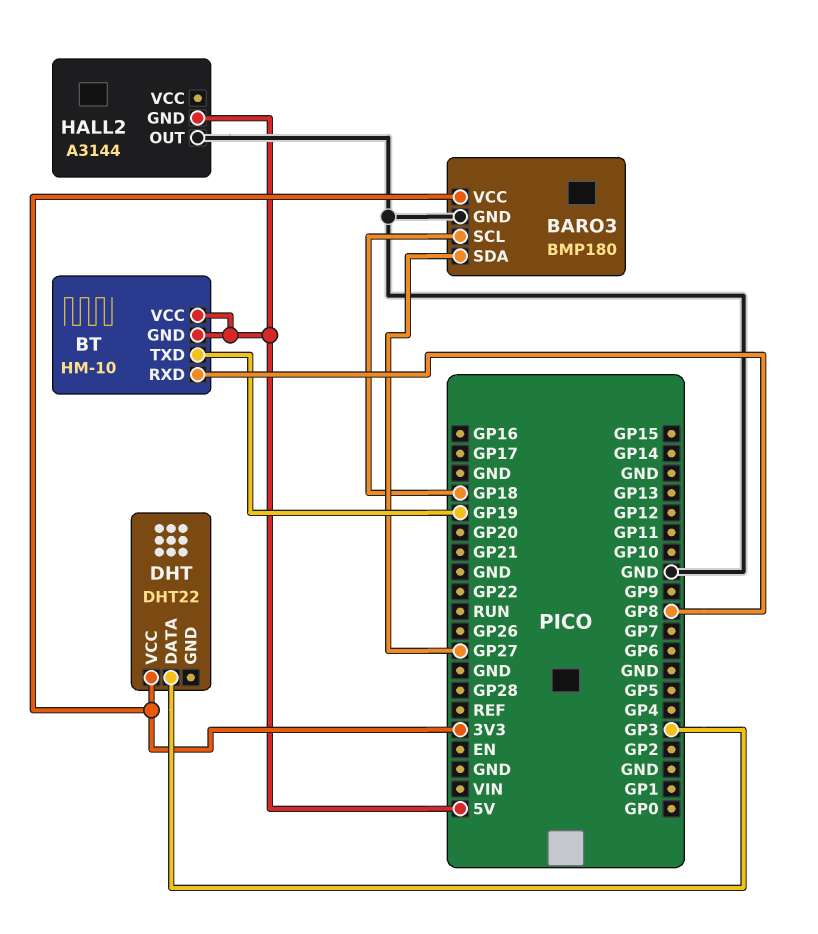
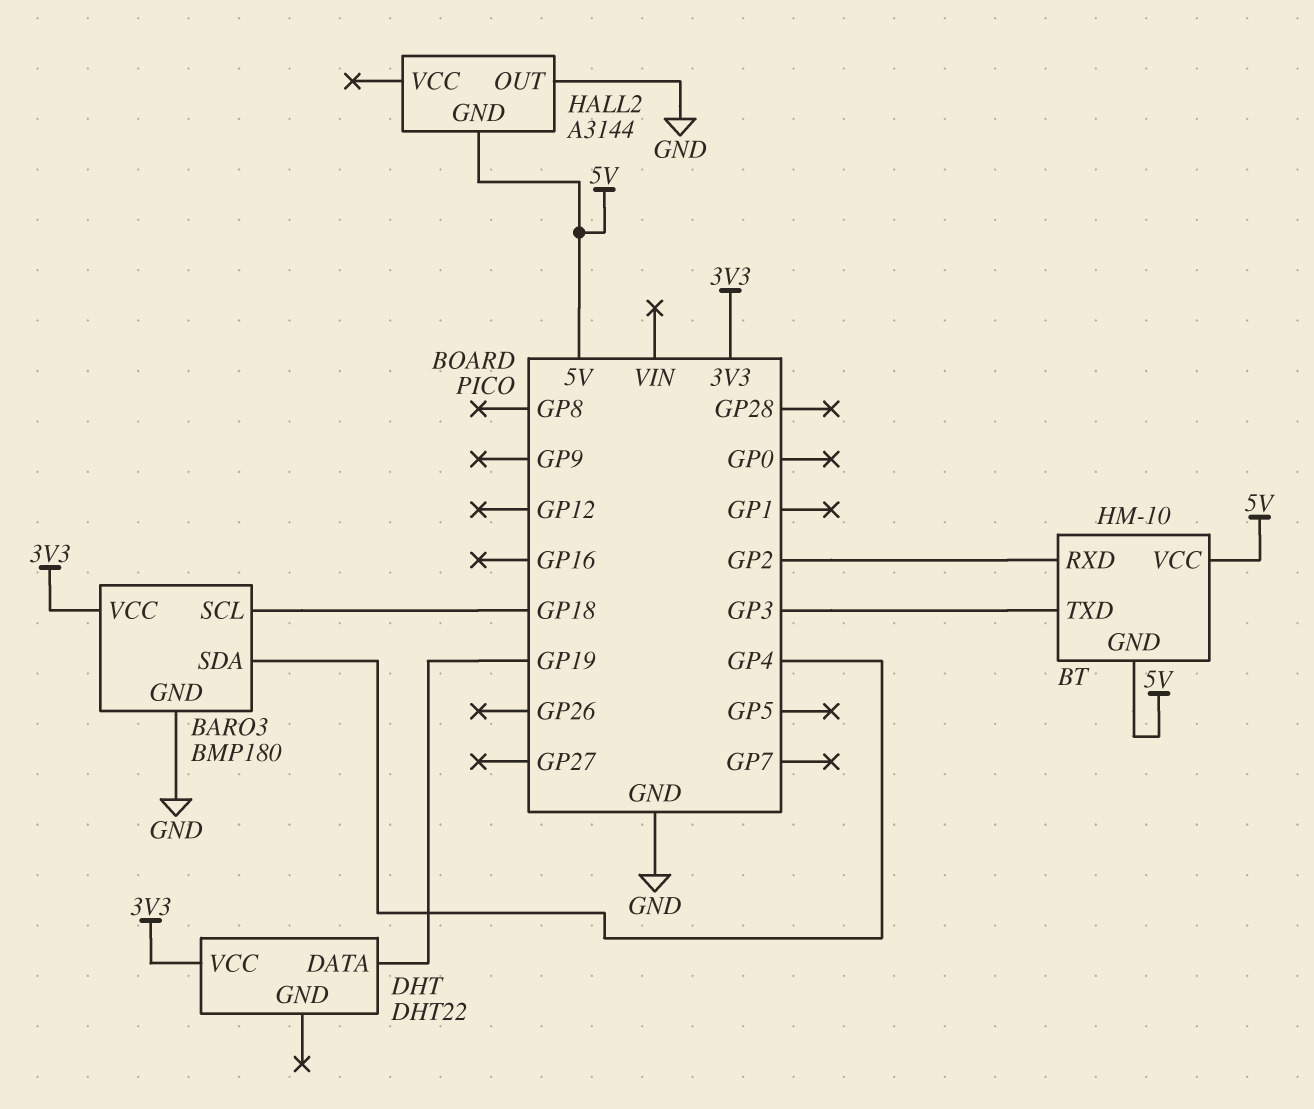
BARO3 pin SDA: GP27 -> GP4
BT pin RXD: GP8 -> GP2
BT pin TXD: GP19 -> GP3
DHT pin DATA: GP3 -> GP19

